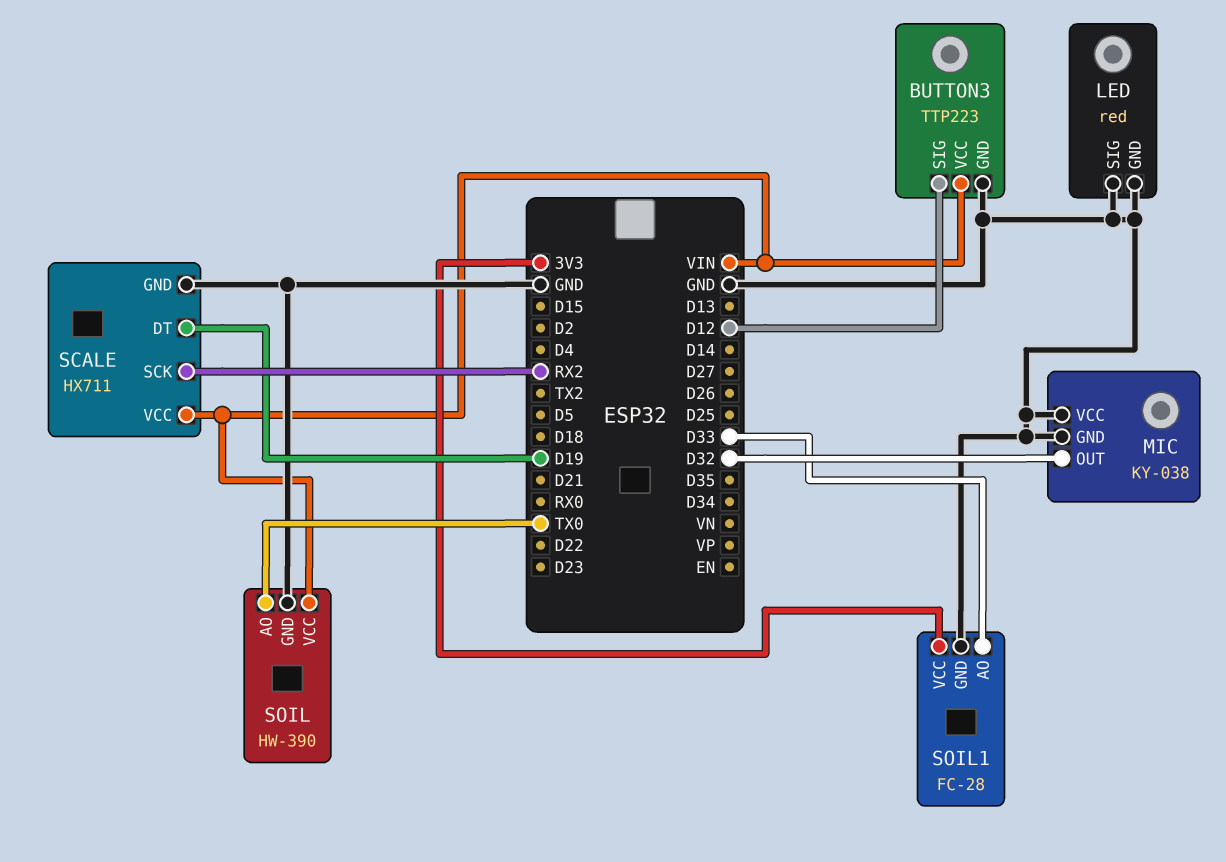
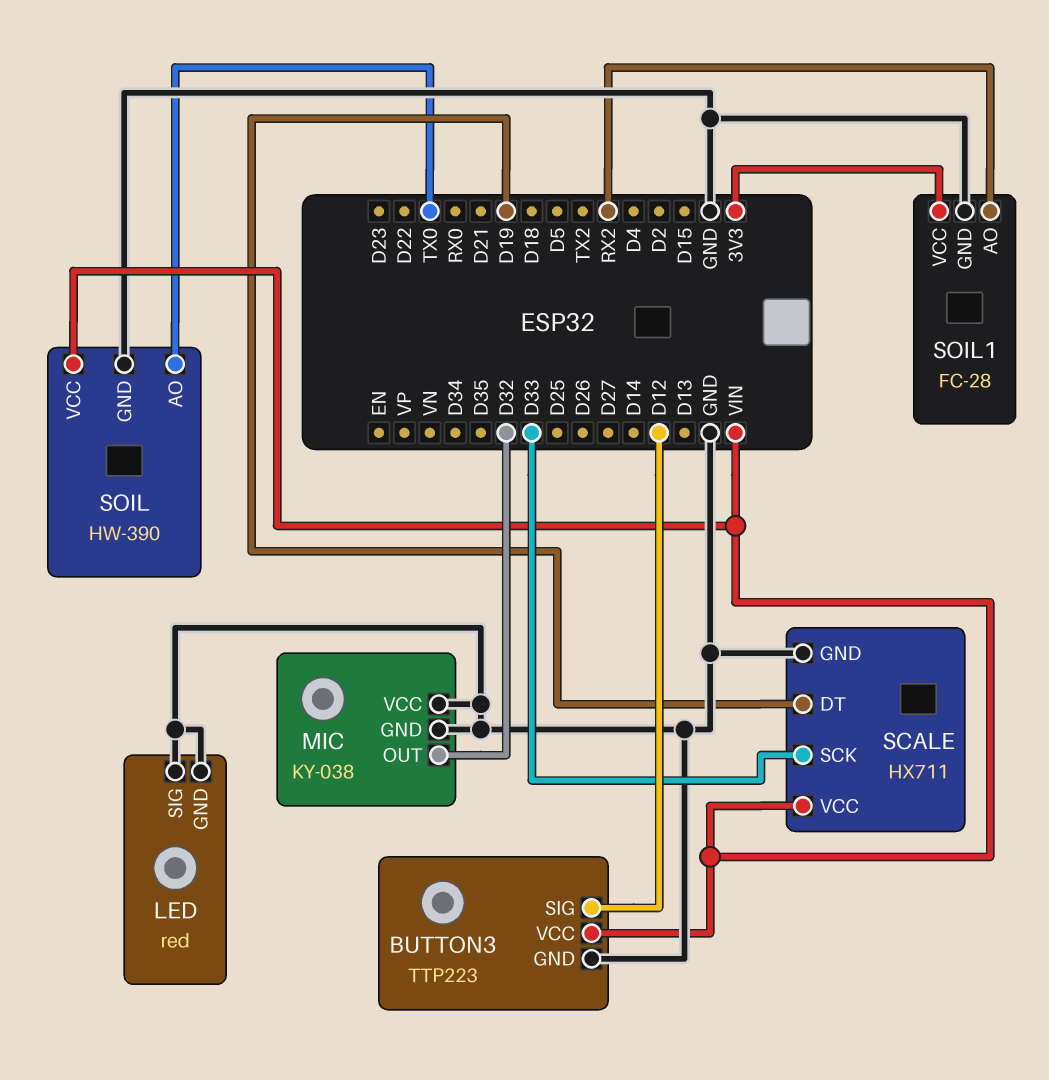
SCALE pin SCK: RX2 -> D33
SOIL1 pin AO: D33 -> RX2

